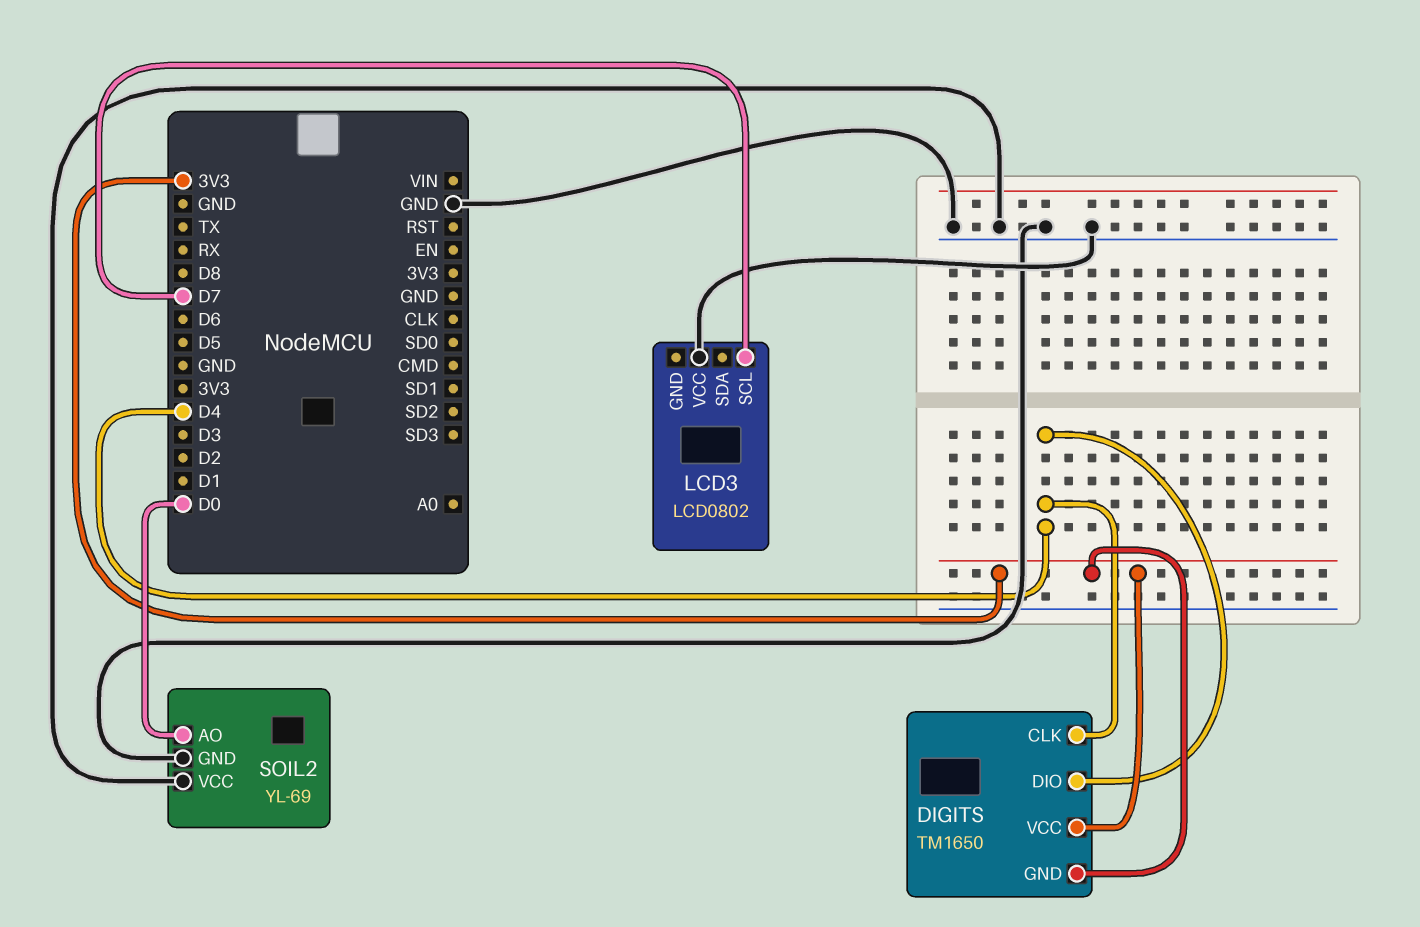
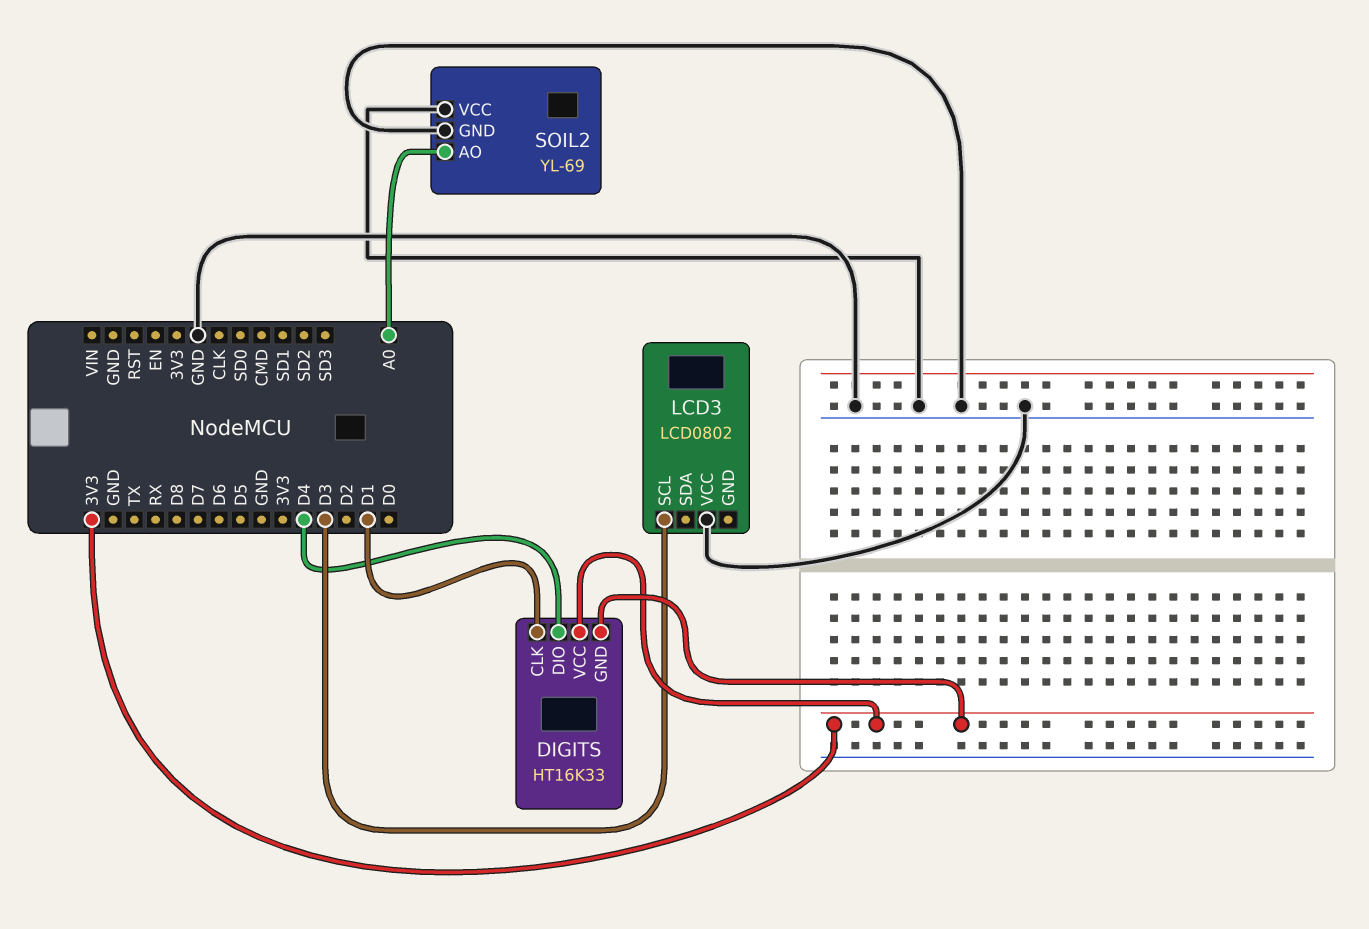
DIGITS: TM1650 -> HT16K33
DIGITS pin CLK: D4 -> D1
LCD3 pin SCL: D7 -> D3
SOIL2 pin AO: D0 -> A0

